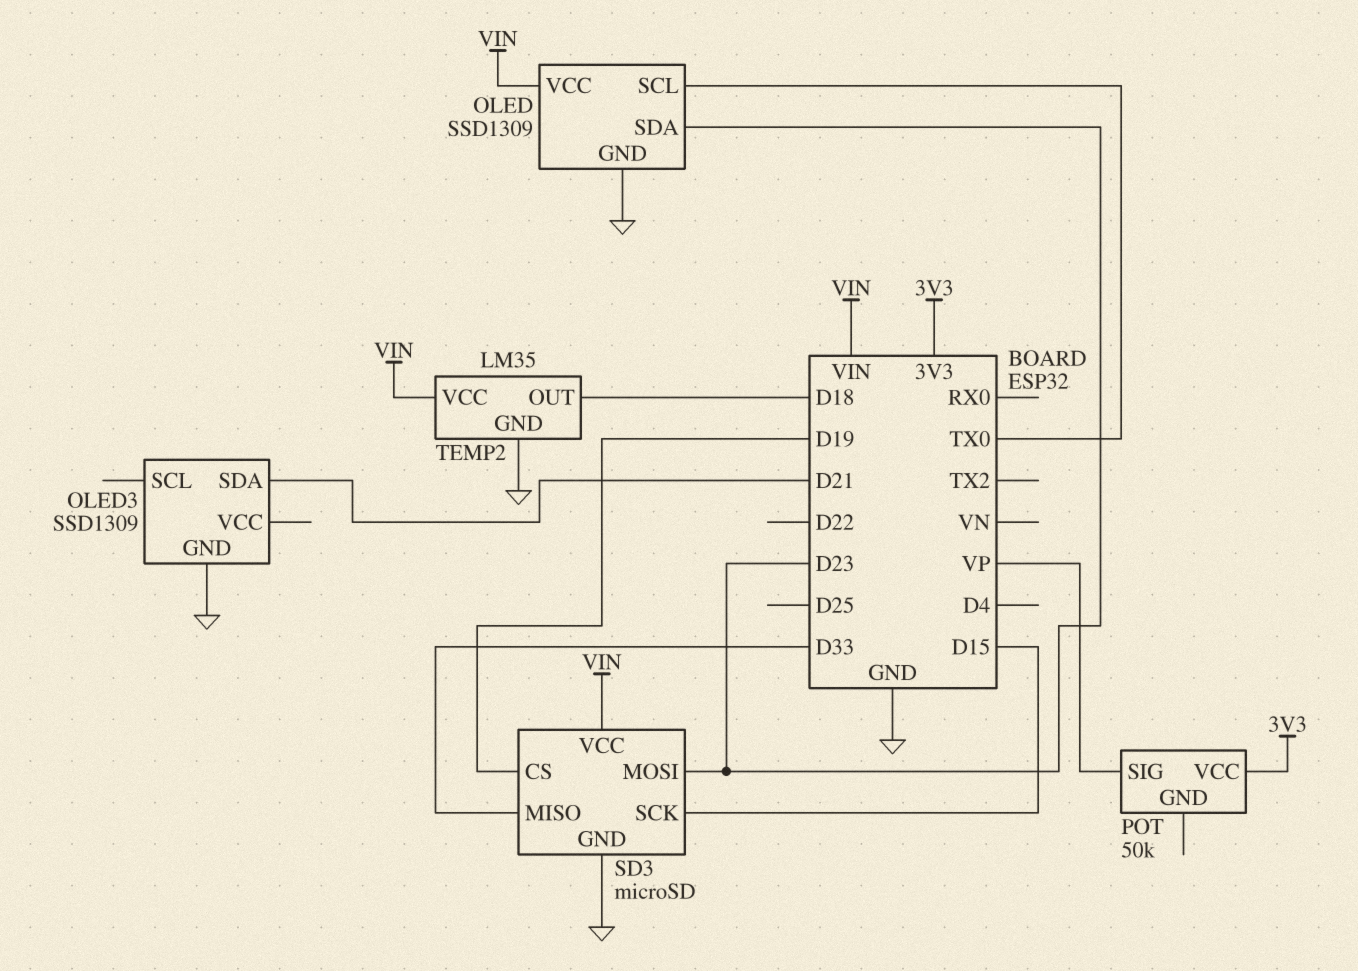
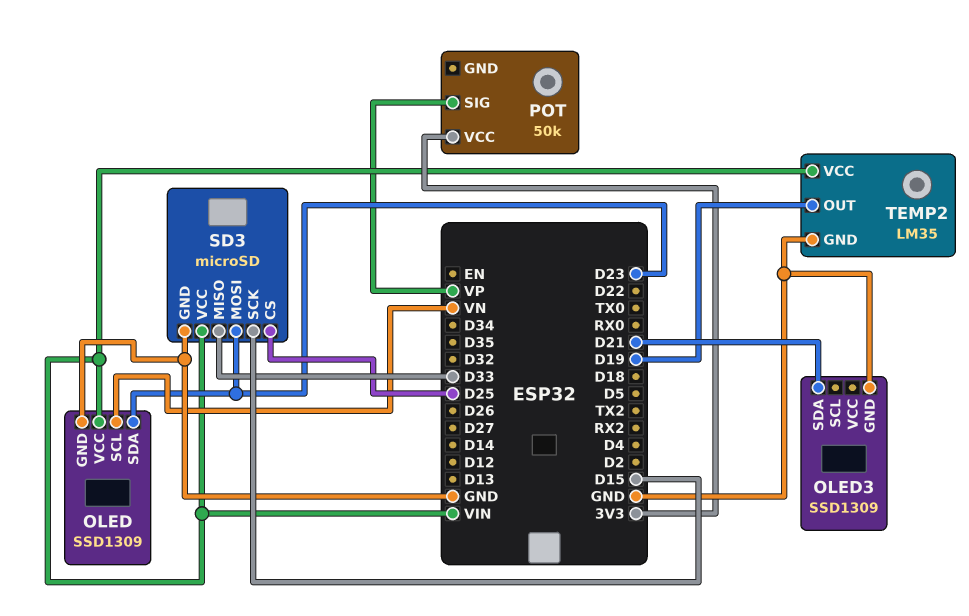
OLED pin SCL: TX0 -> VN
SD3 pin CS: D19 -> D25
TEMP2 pin OUT: D18 -> D19

